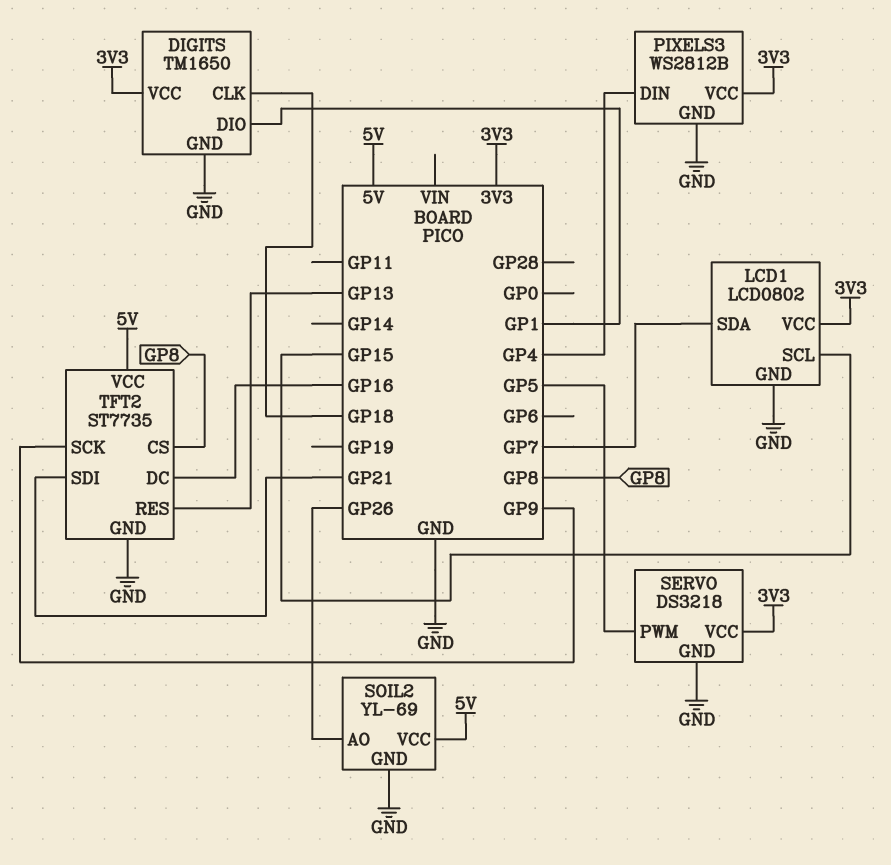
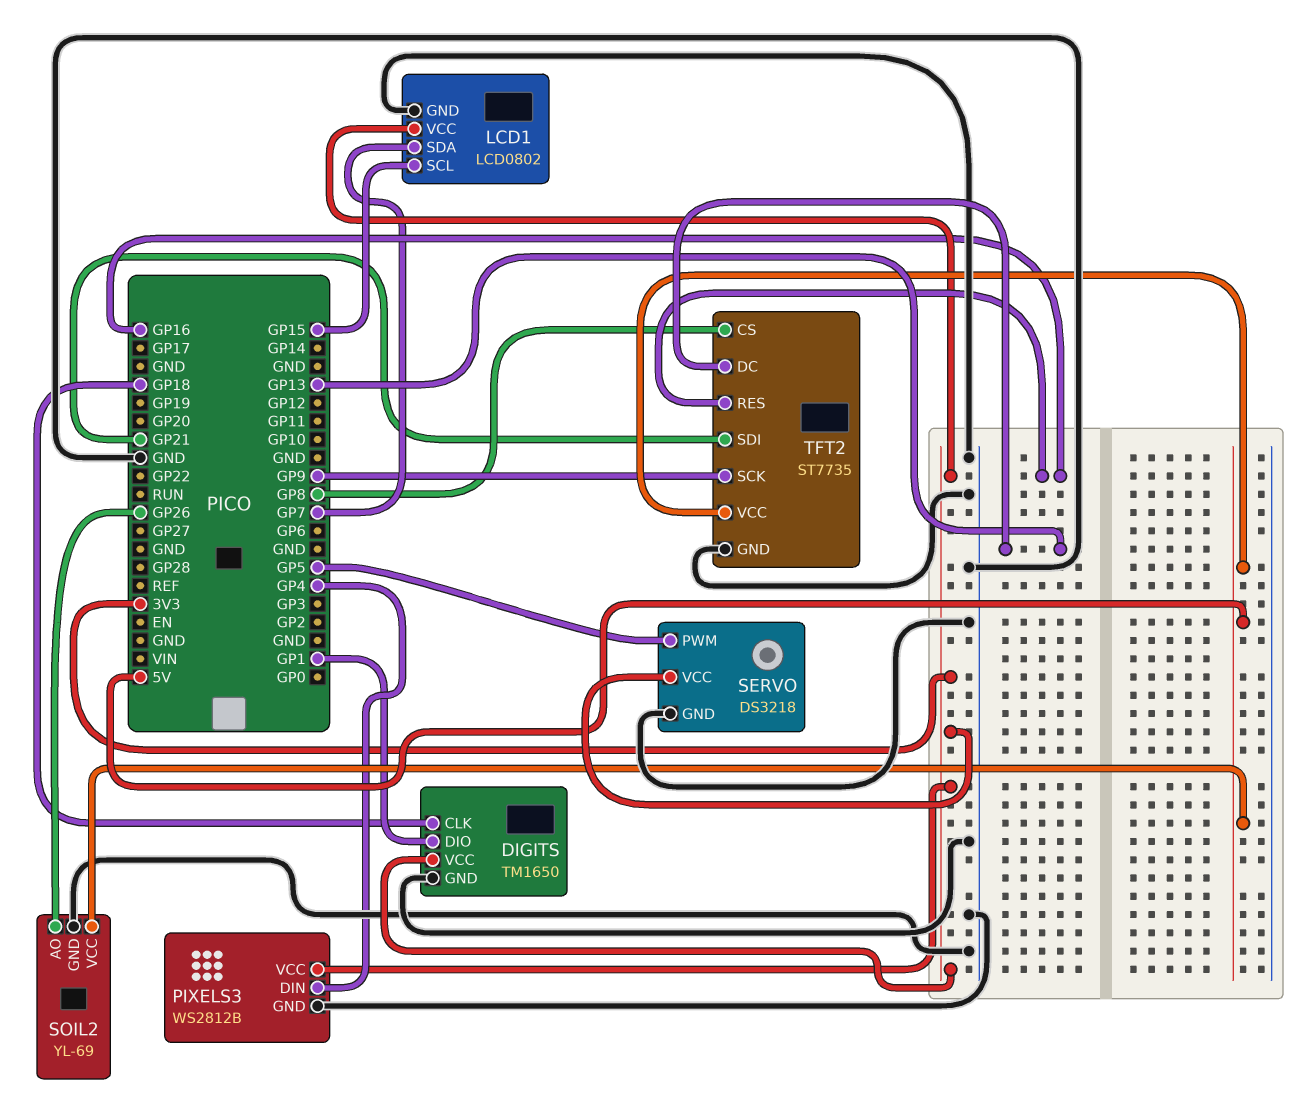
TFT2 pin DC: GP16 -> GP13
TFT2 pin RES: GP13 -> GP16

